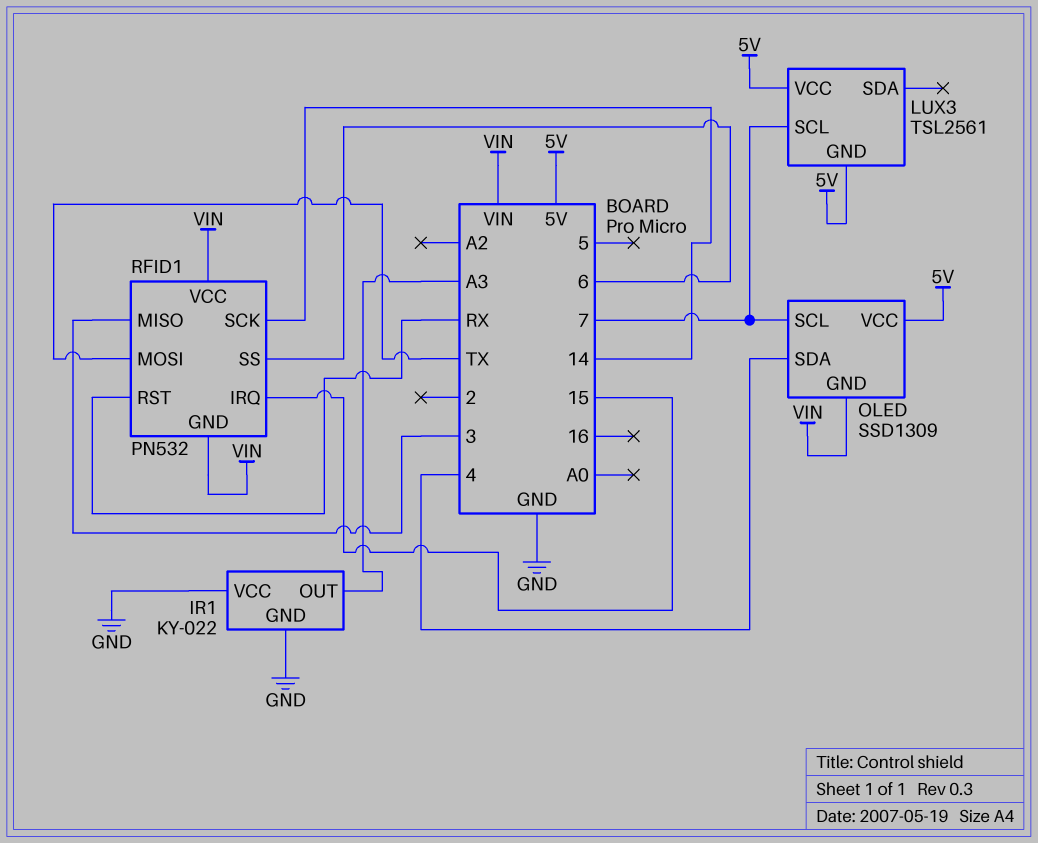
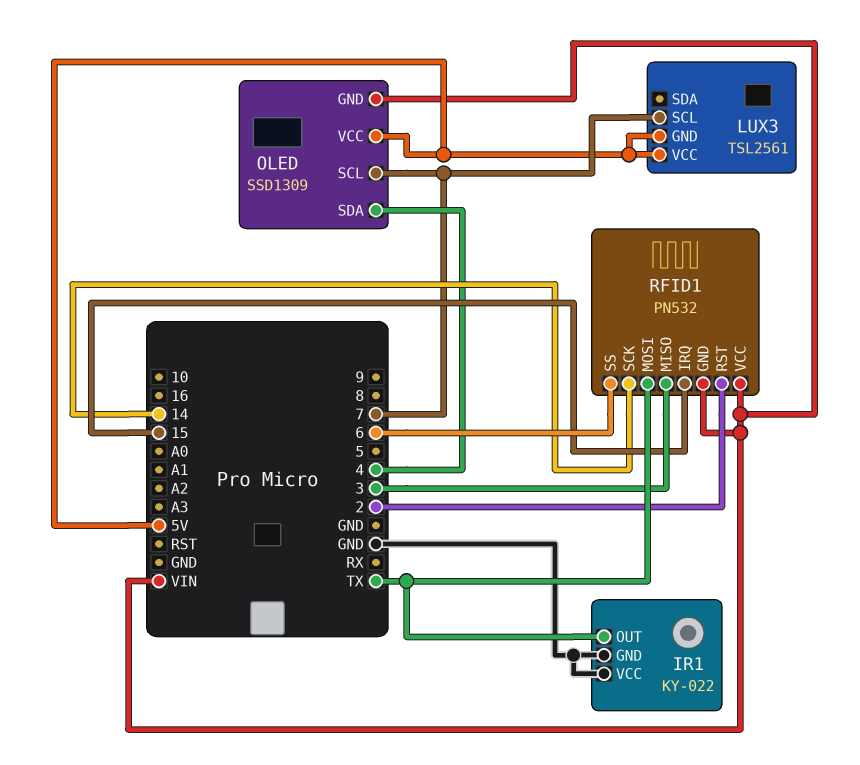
IR1 pin OUT: A3 -> TX
RFID1 pin RST: RX -> 2

